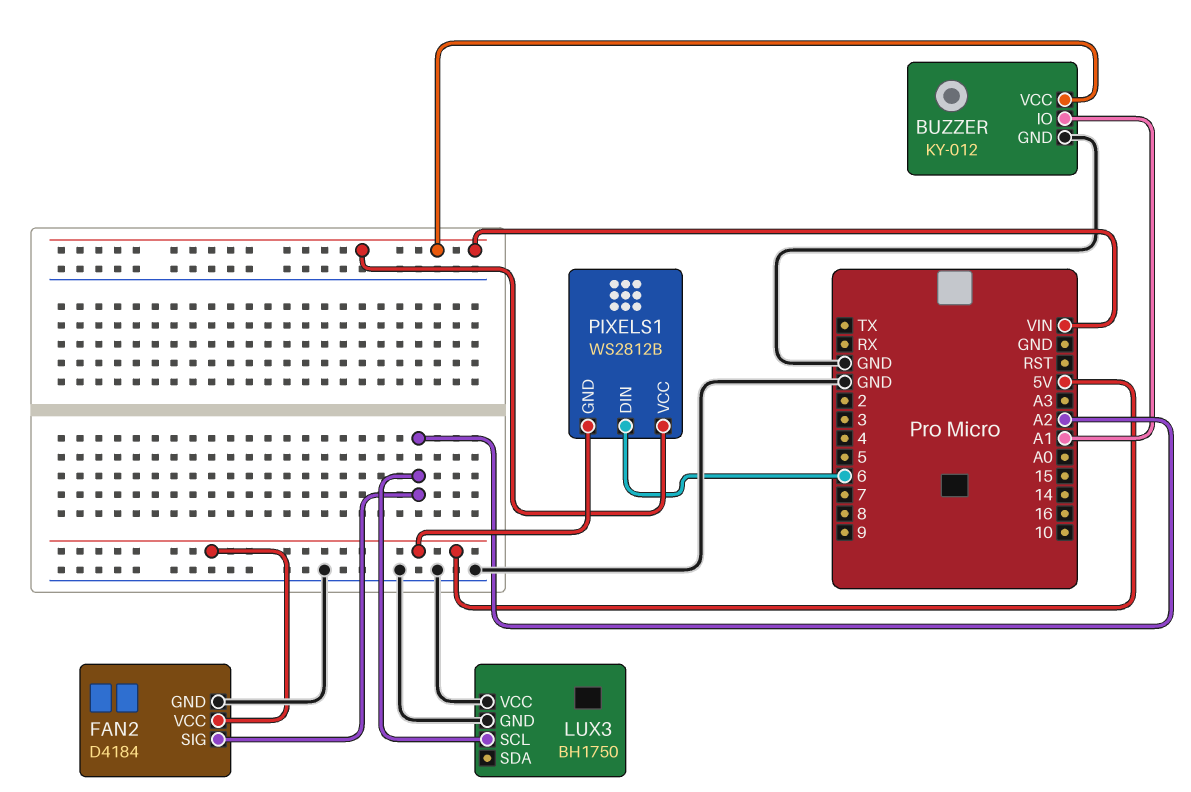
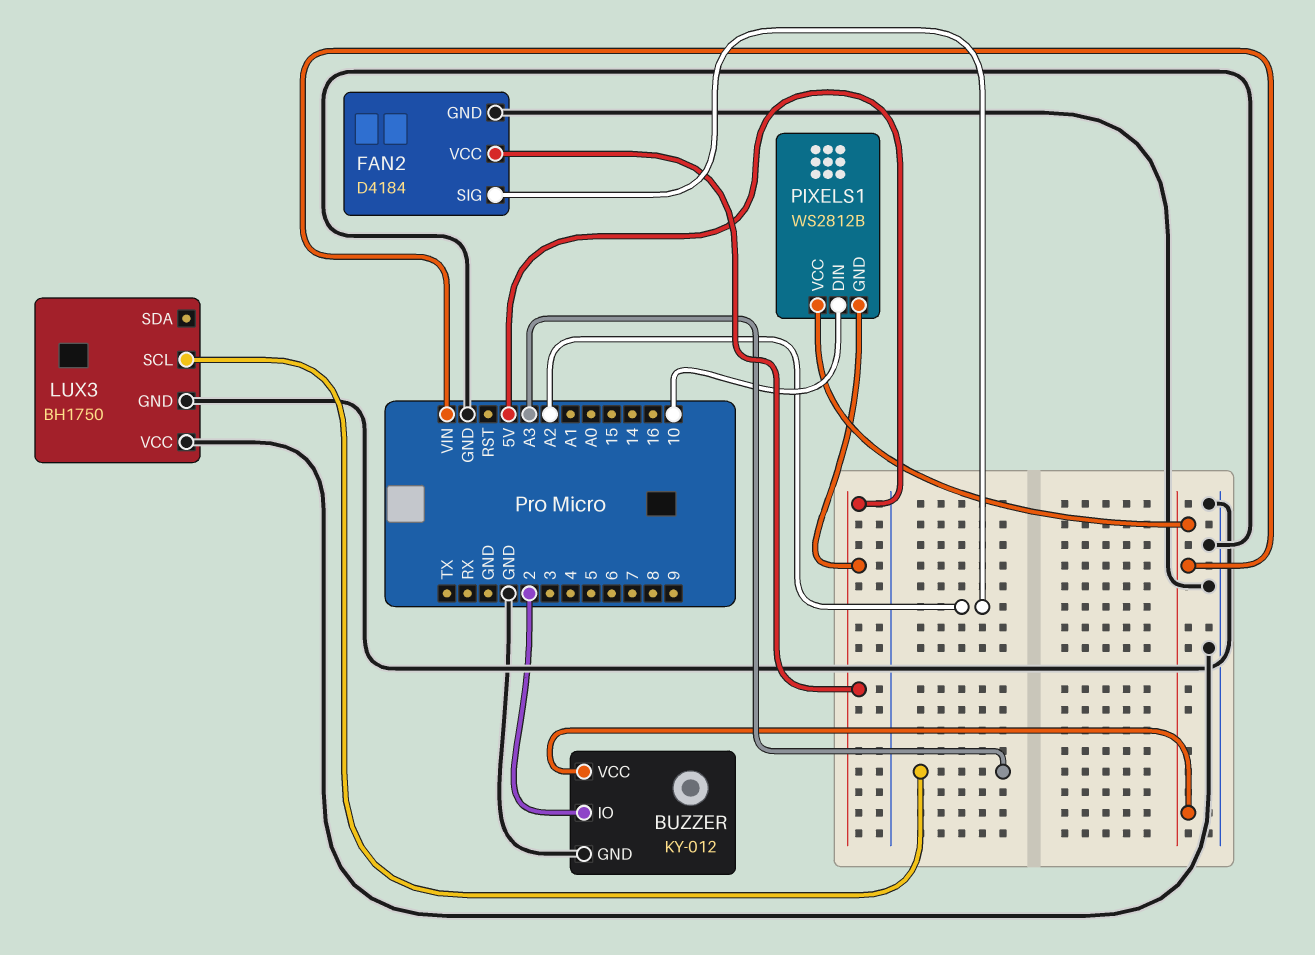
BUZZER pin IO: A1 -> 2
LUX3 pin SCL: A2 -> A3
PIXELS1 pin DIN: 6 -> 10

